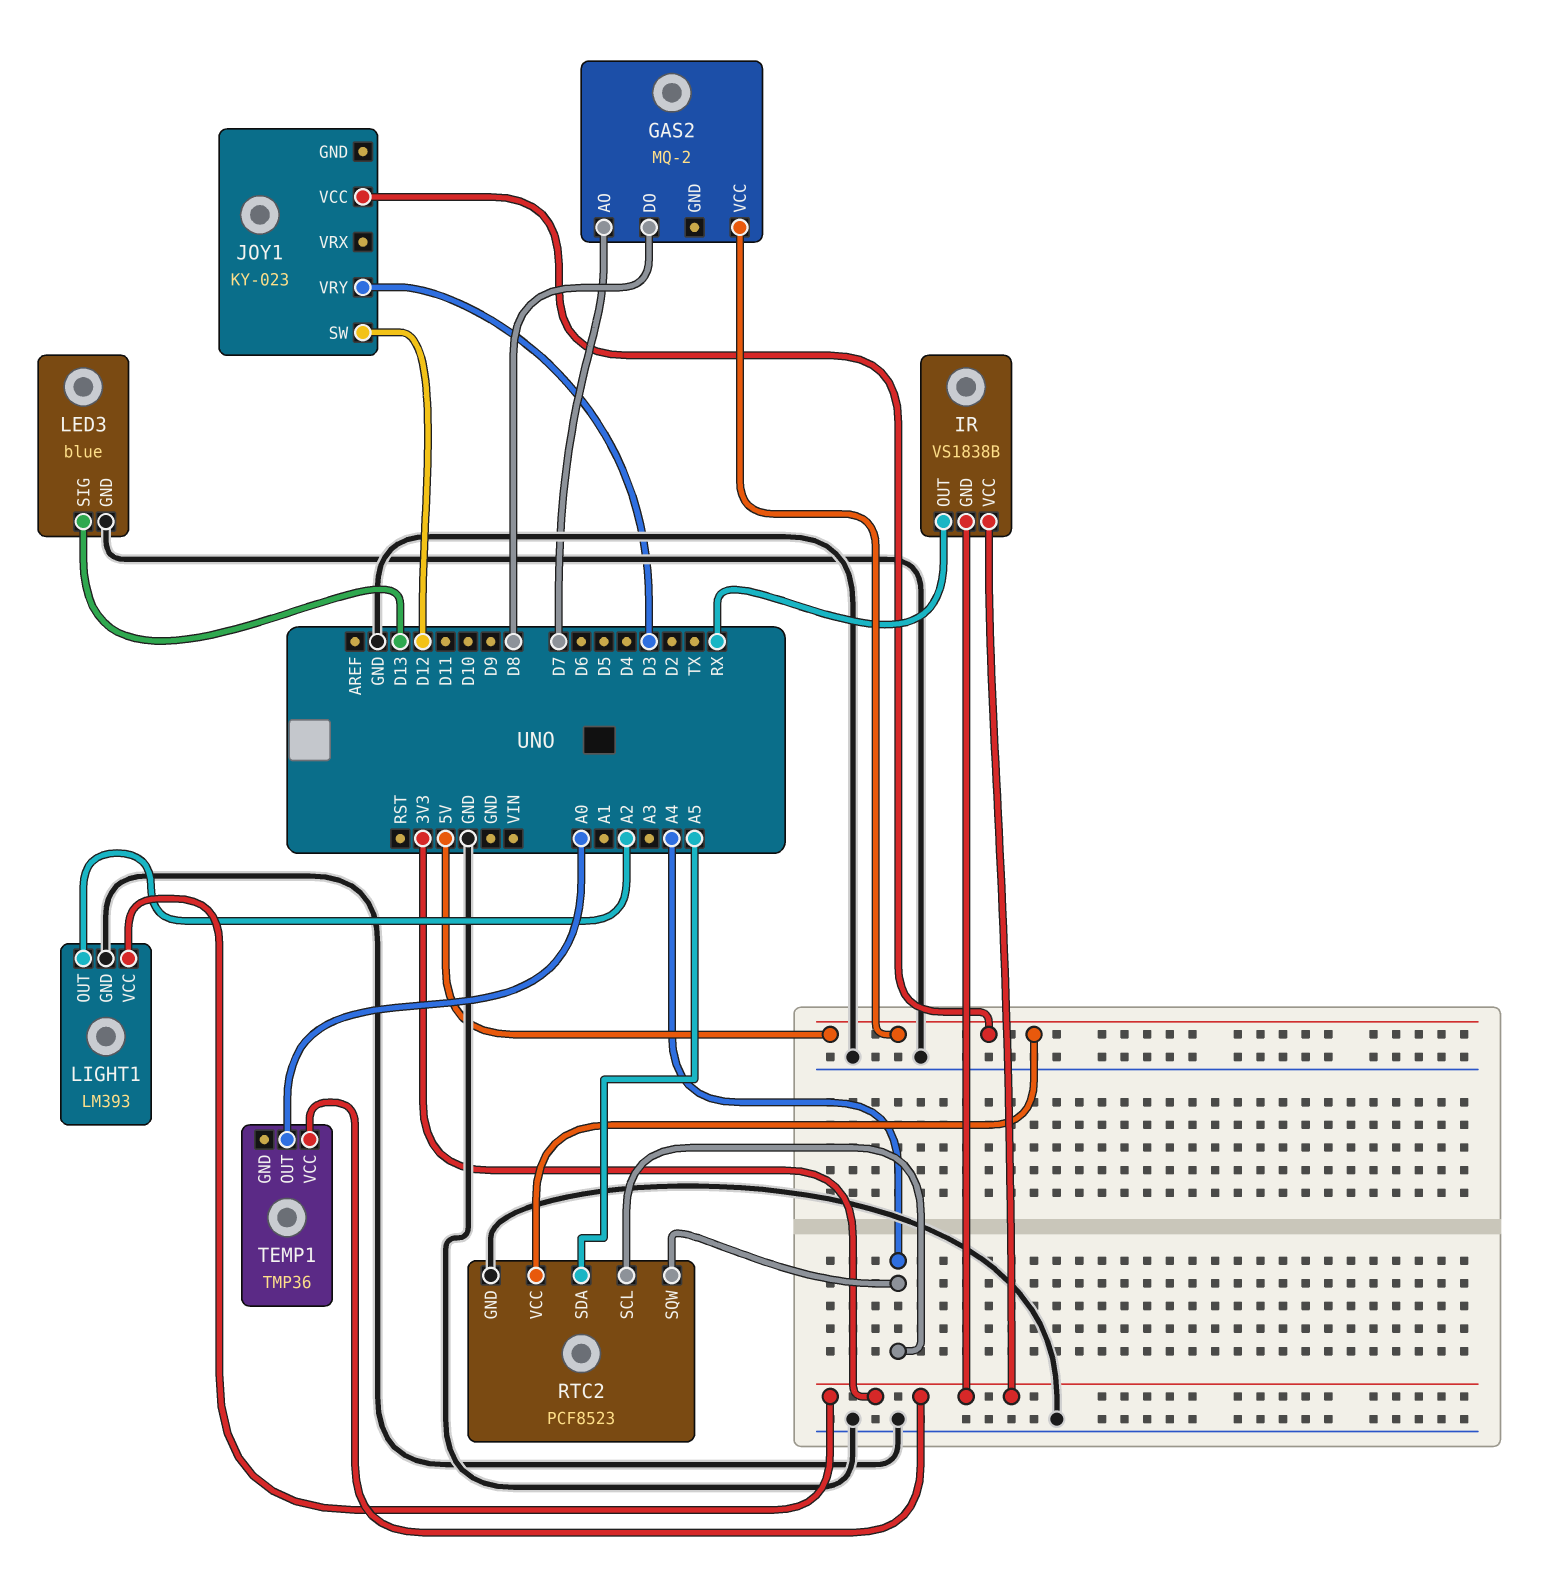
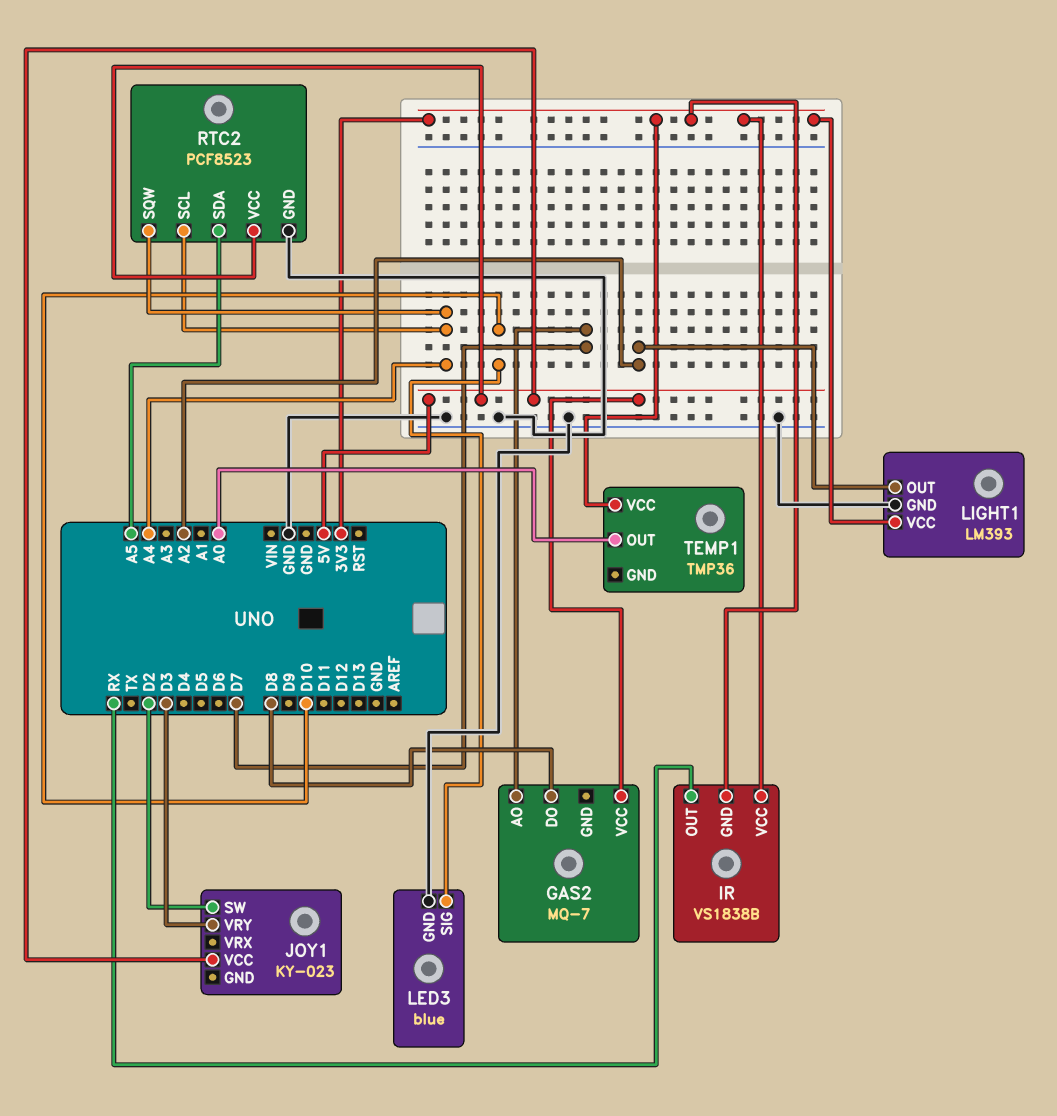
GAS2: MQ-2 -> MQ-7
JOY1 pin SW: D12 -> D2
LED3 pin SIG: D13 -> D10

